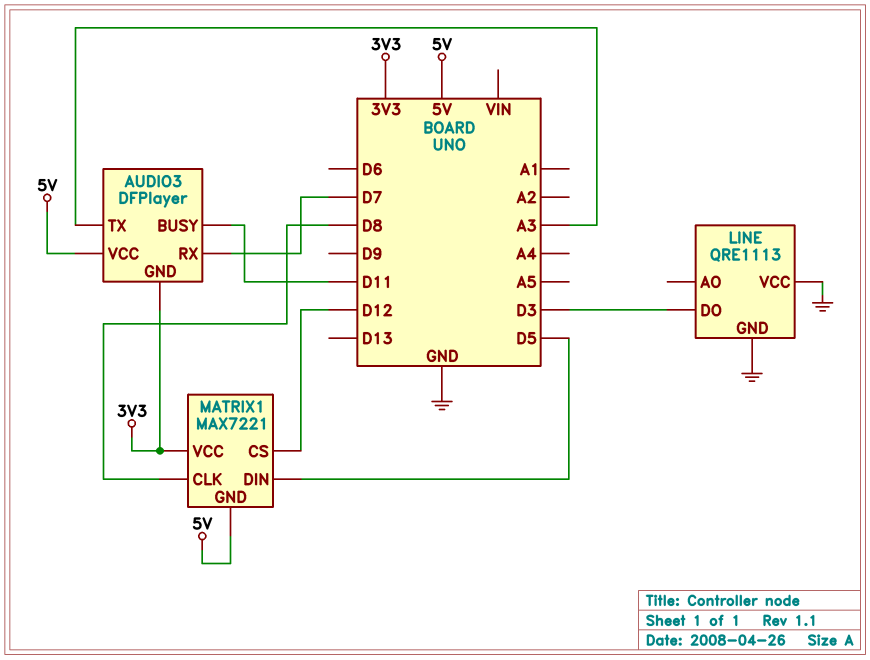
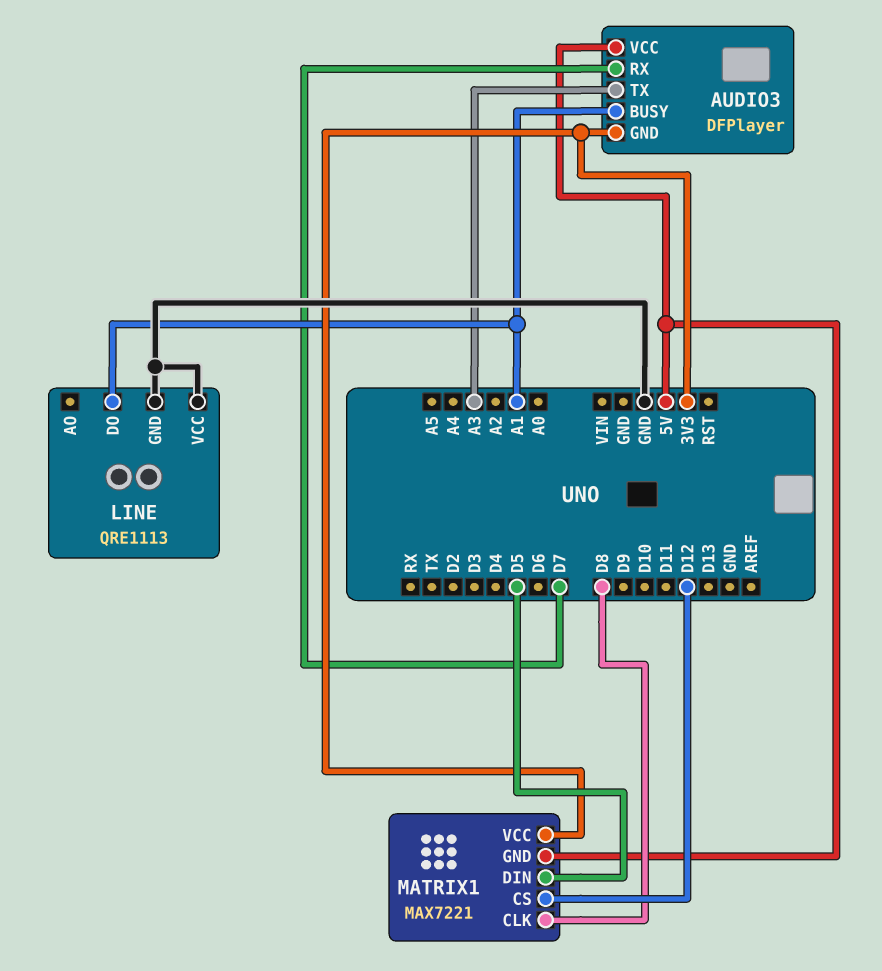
AUDIO3 pin BUSY: D11 -> A1
LINE pin DO: D3 -> A1

